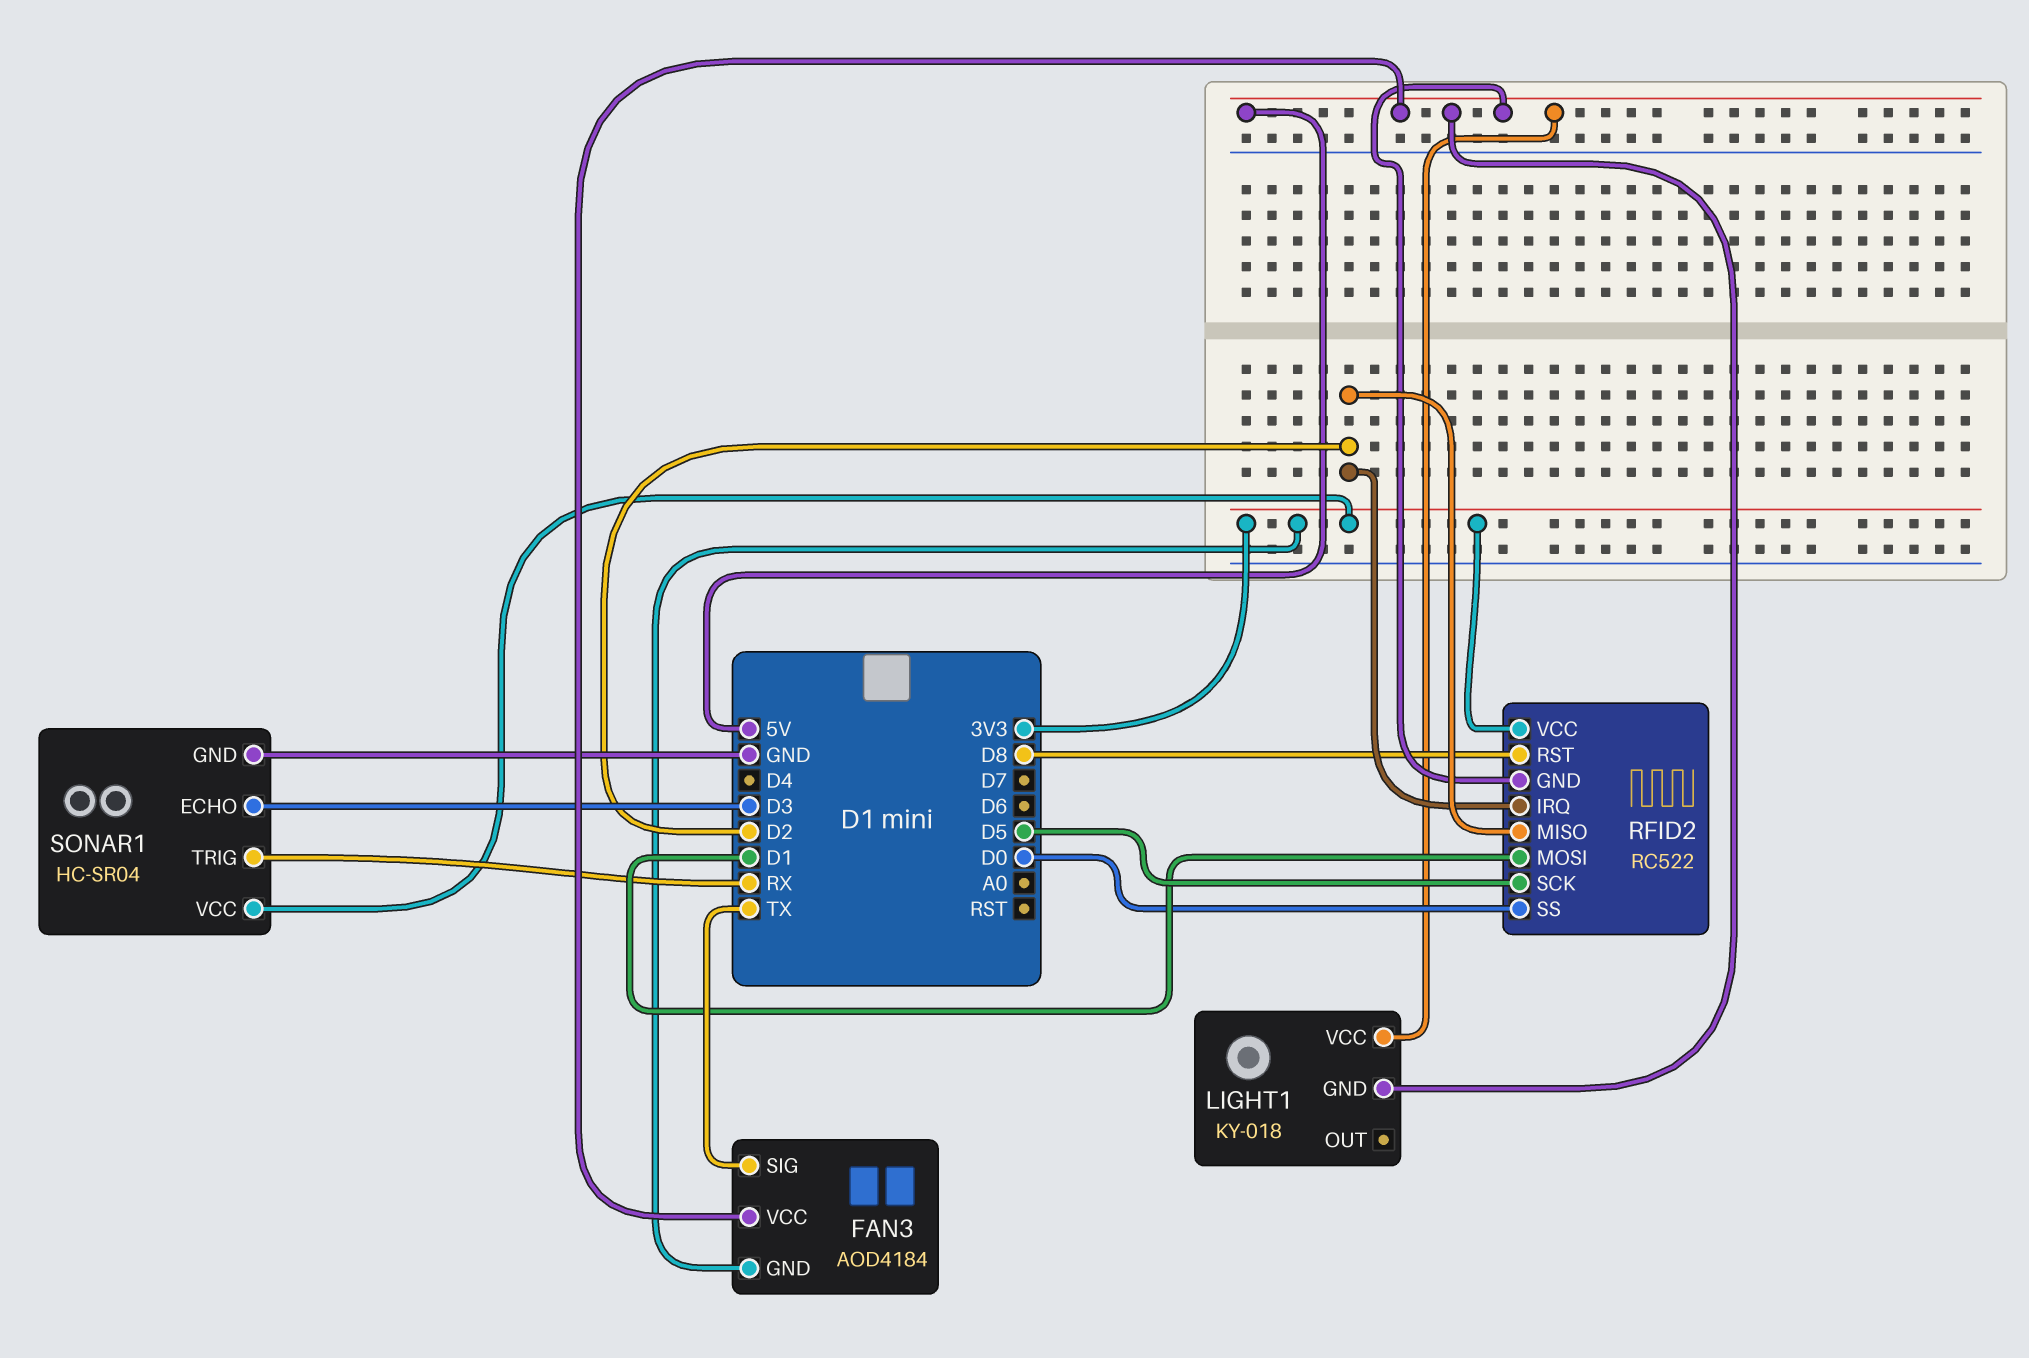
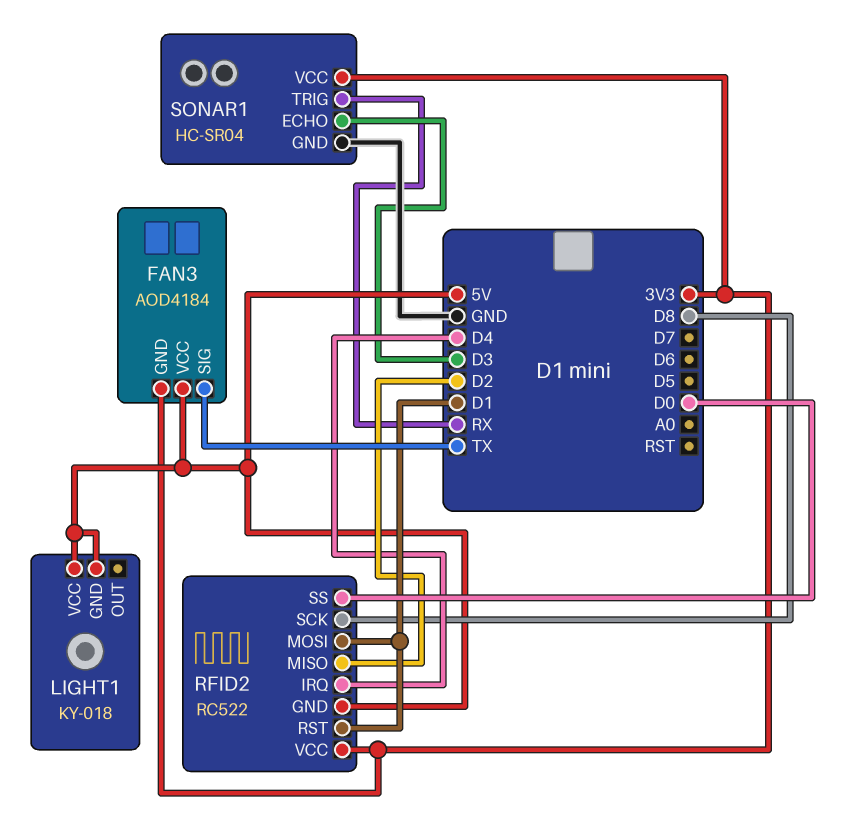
RFID2 pin IRQ: D2 -> D4
RFID2 pin RST: D8 -> D1
RFID2 pin SCK: D5 -> D8

